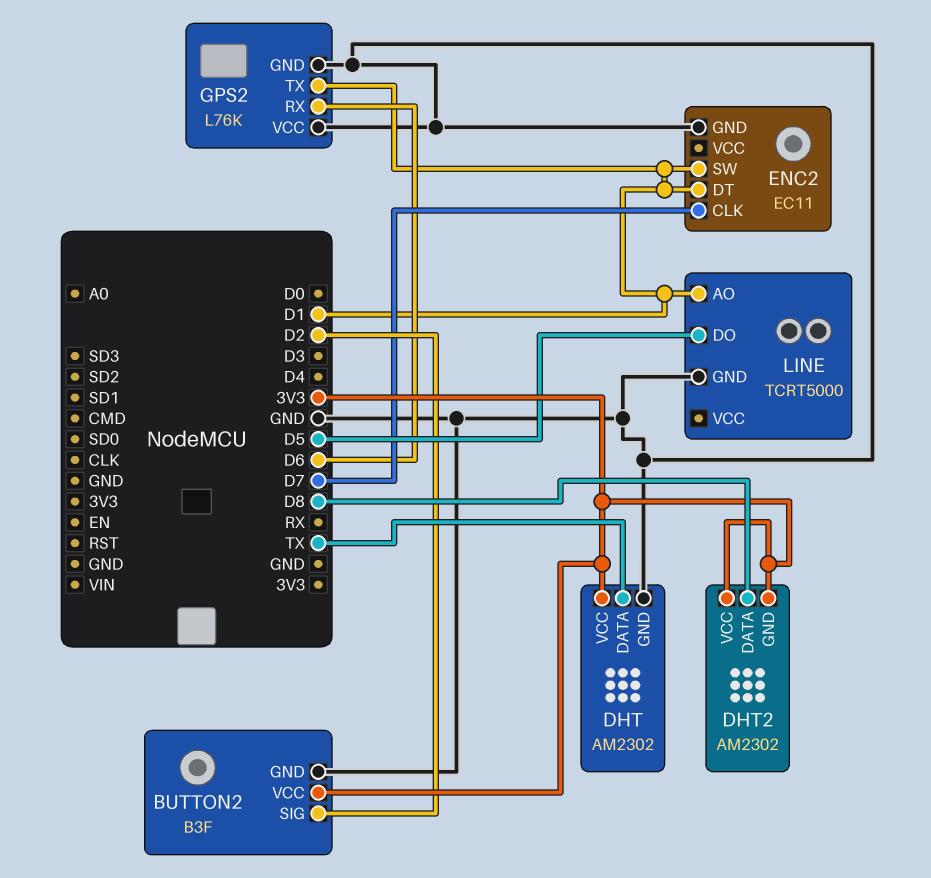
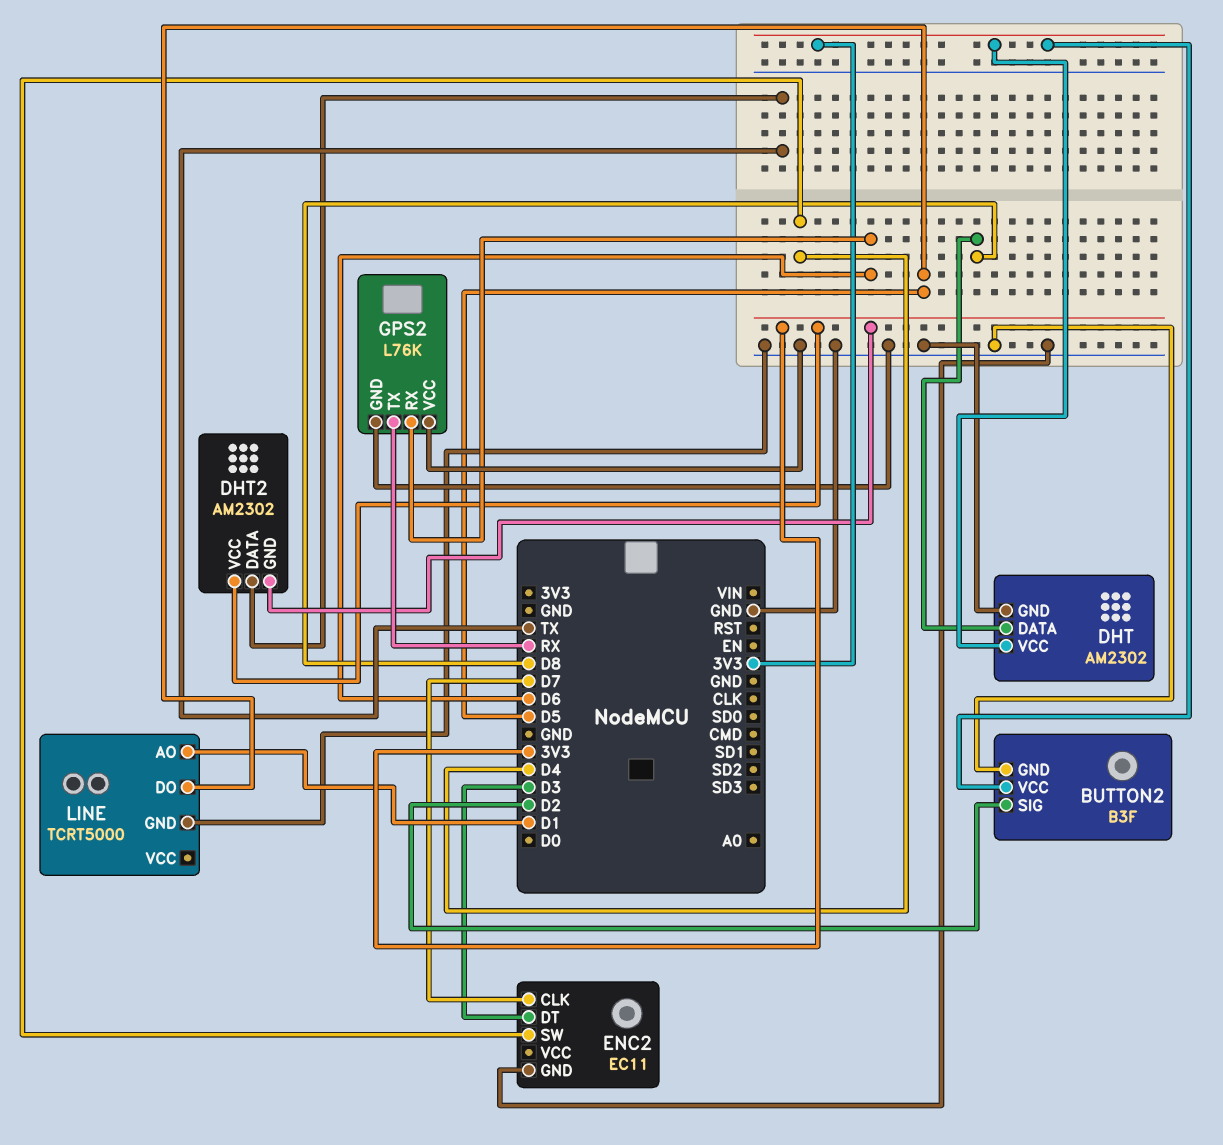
DHT pin DATA: TX -> D8
DHT2 pin DATA: D8 -> TX
ENC2 pin DT: D1 -> D3
ENC2 pin SW: D1 -> D4
GPS2 pin TX: D1 -> RX

